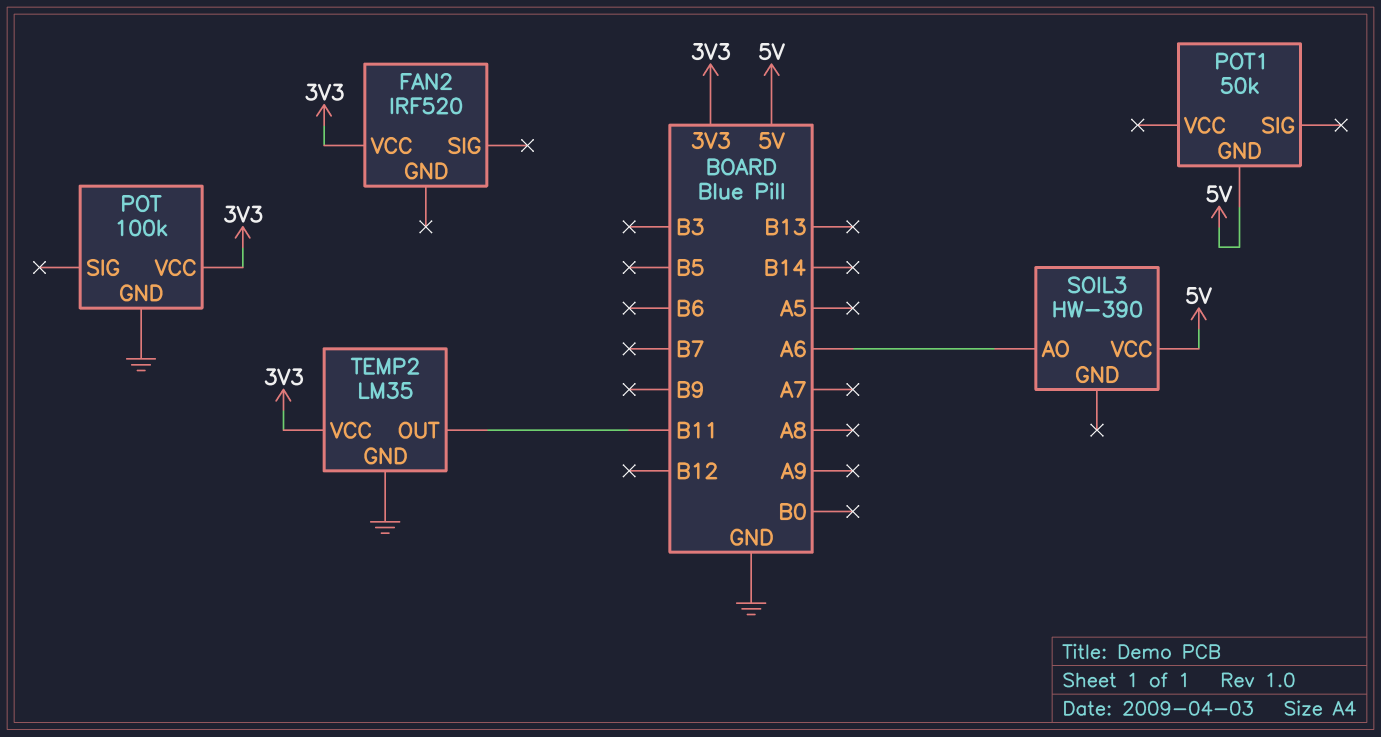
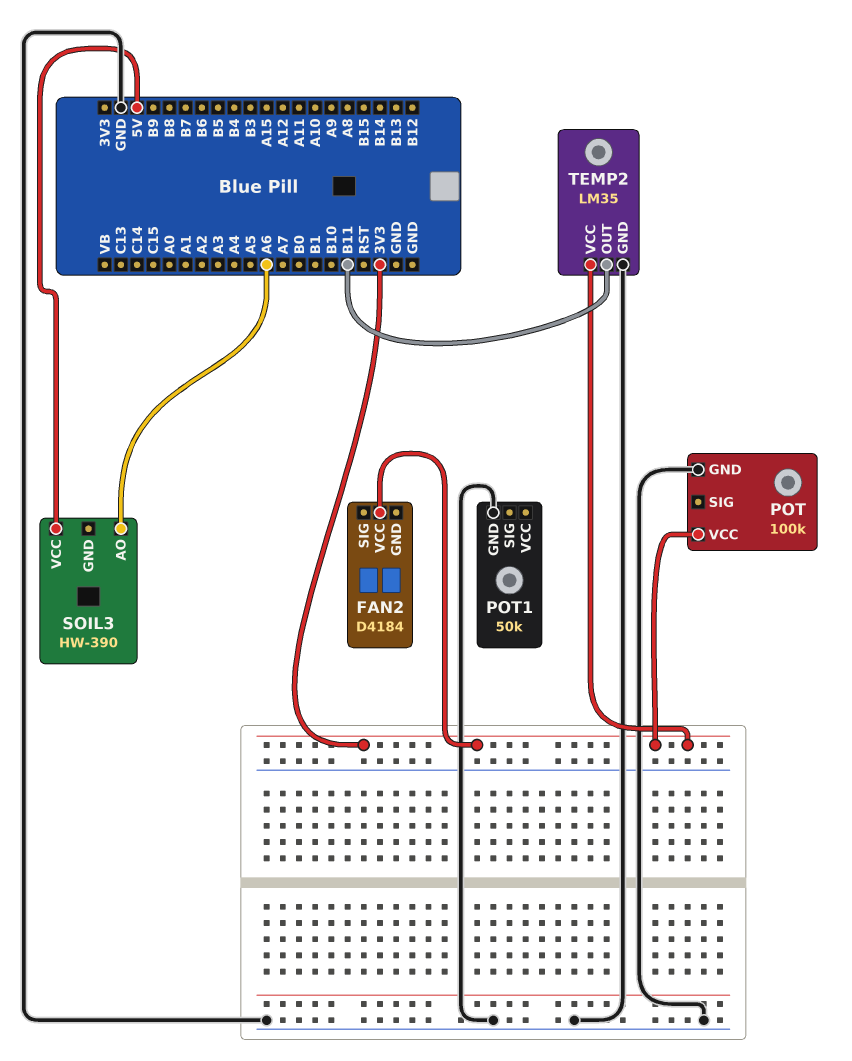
FAN2: IRF520 -> D4184
POT1 pin GND: 5V -> GND

